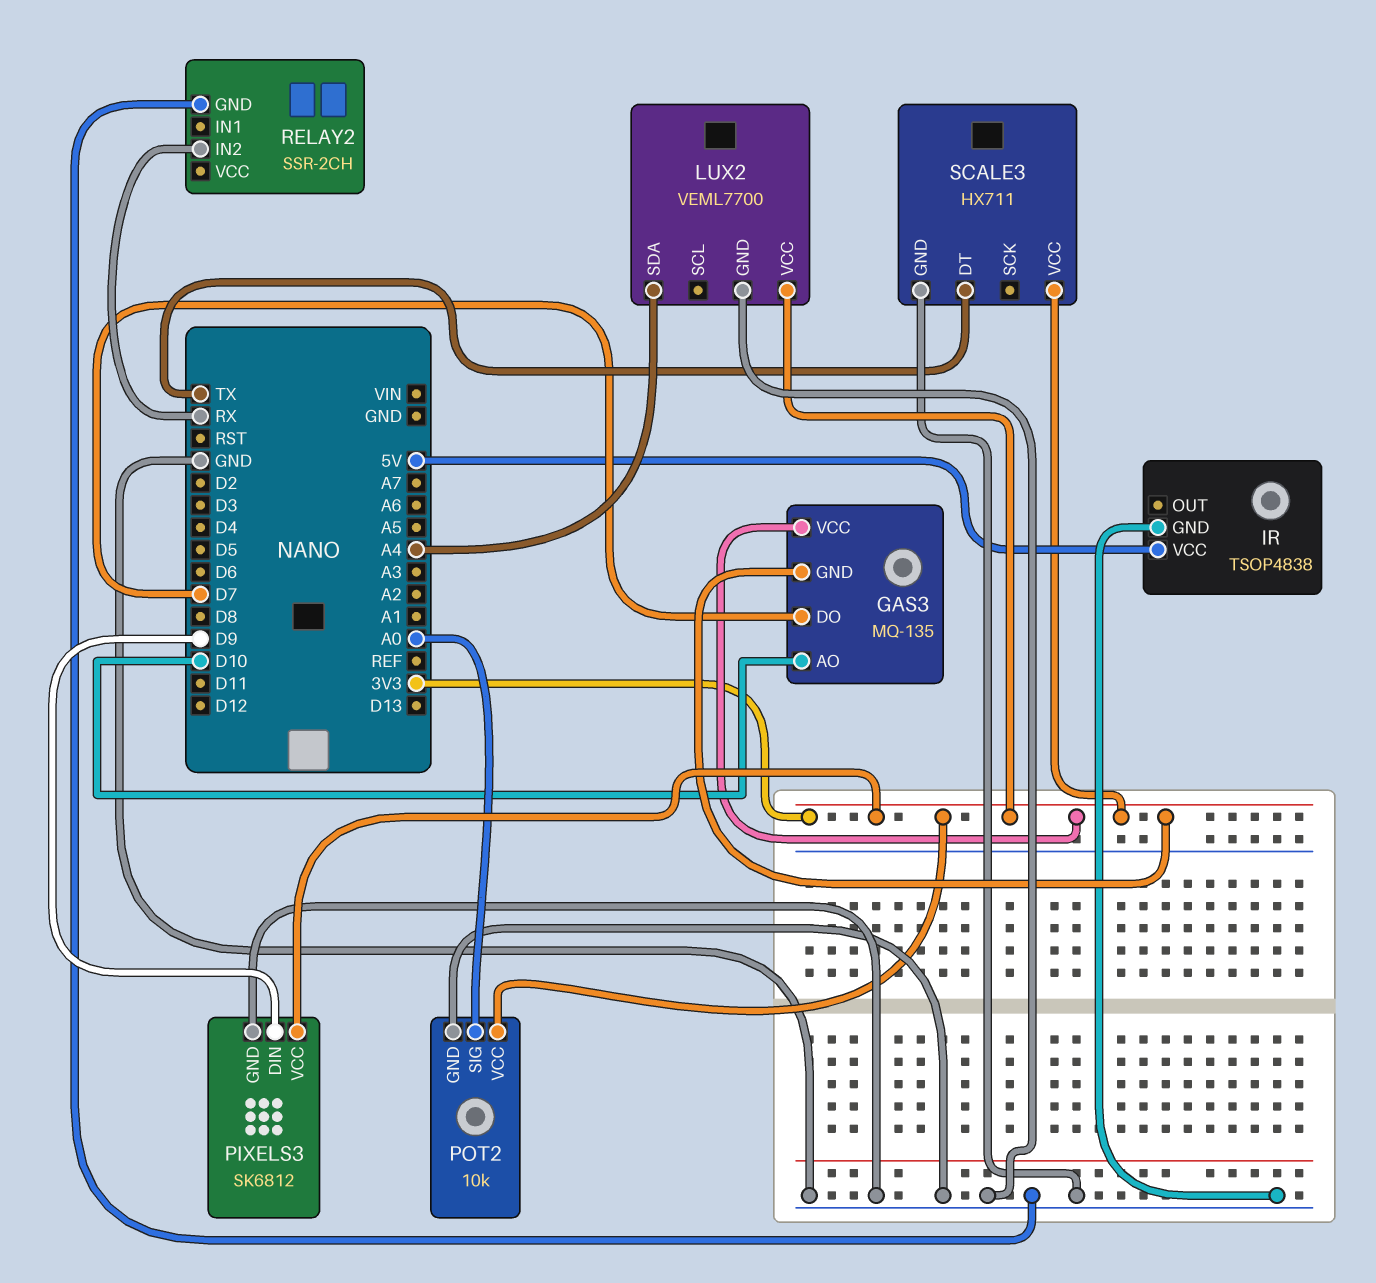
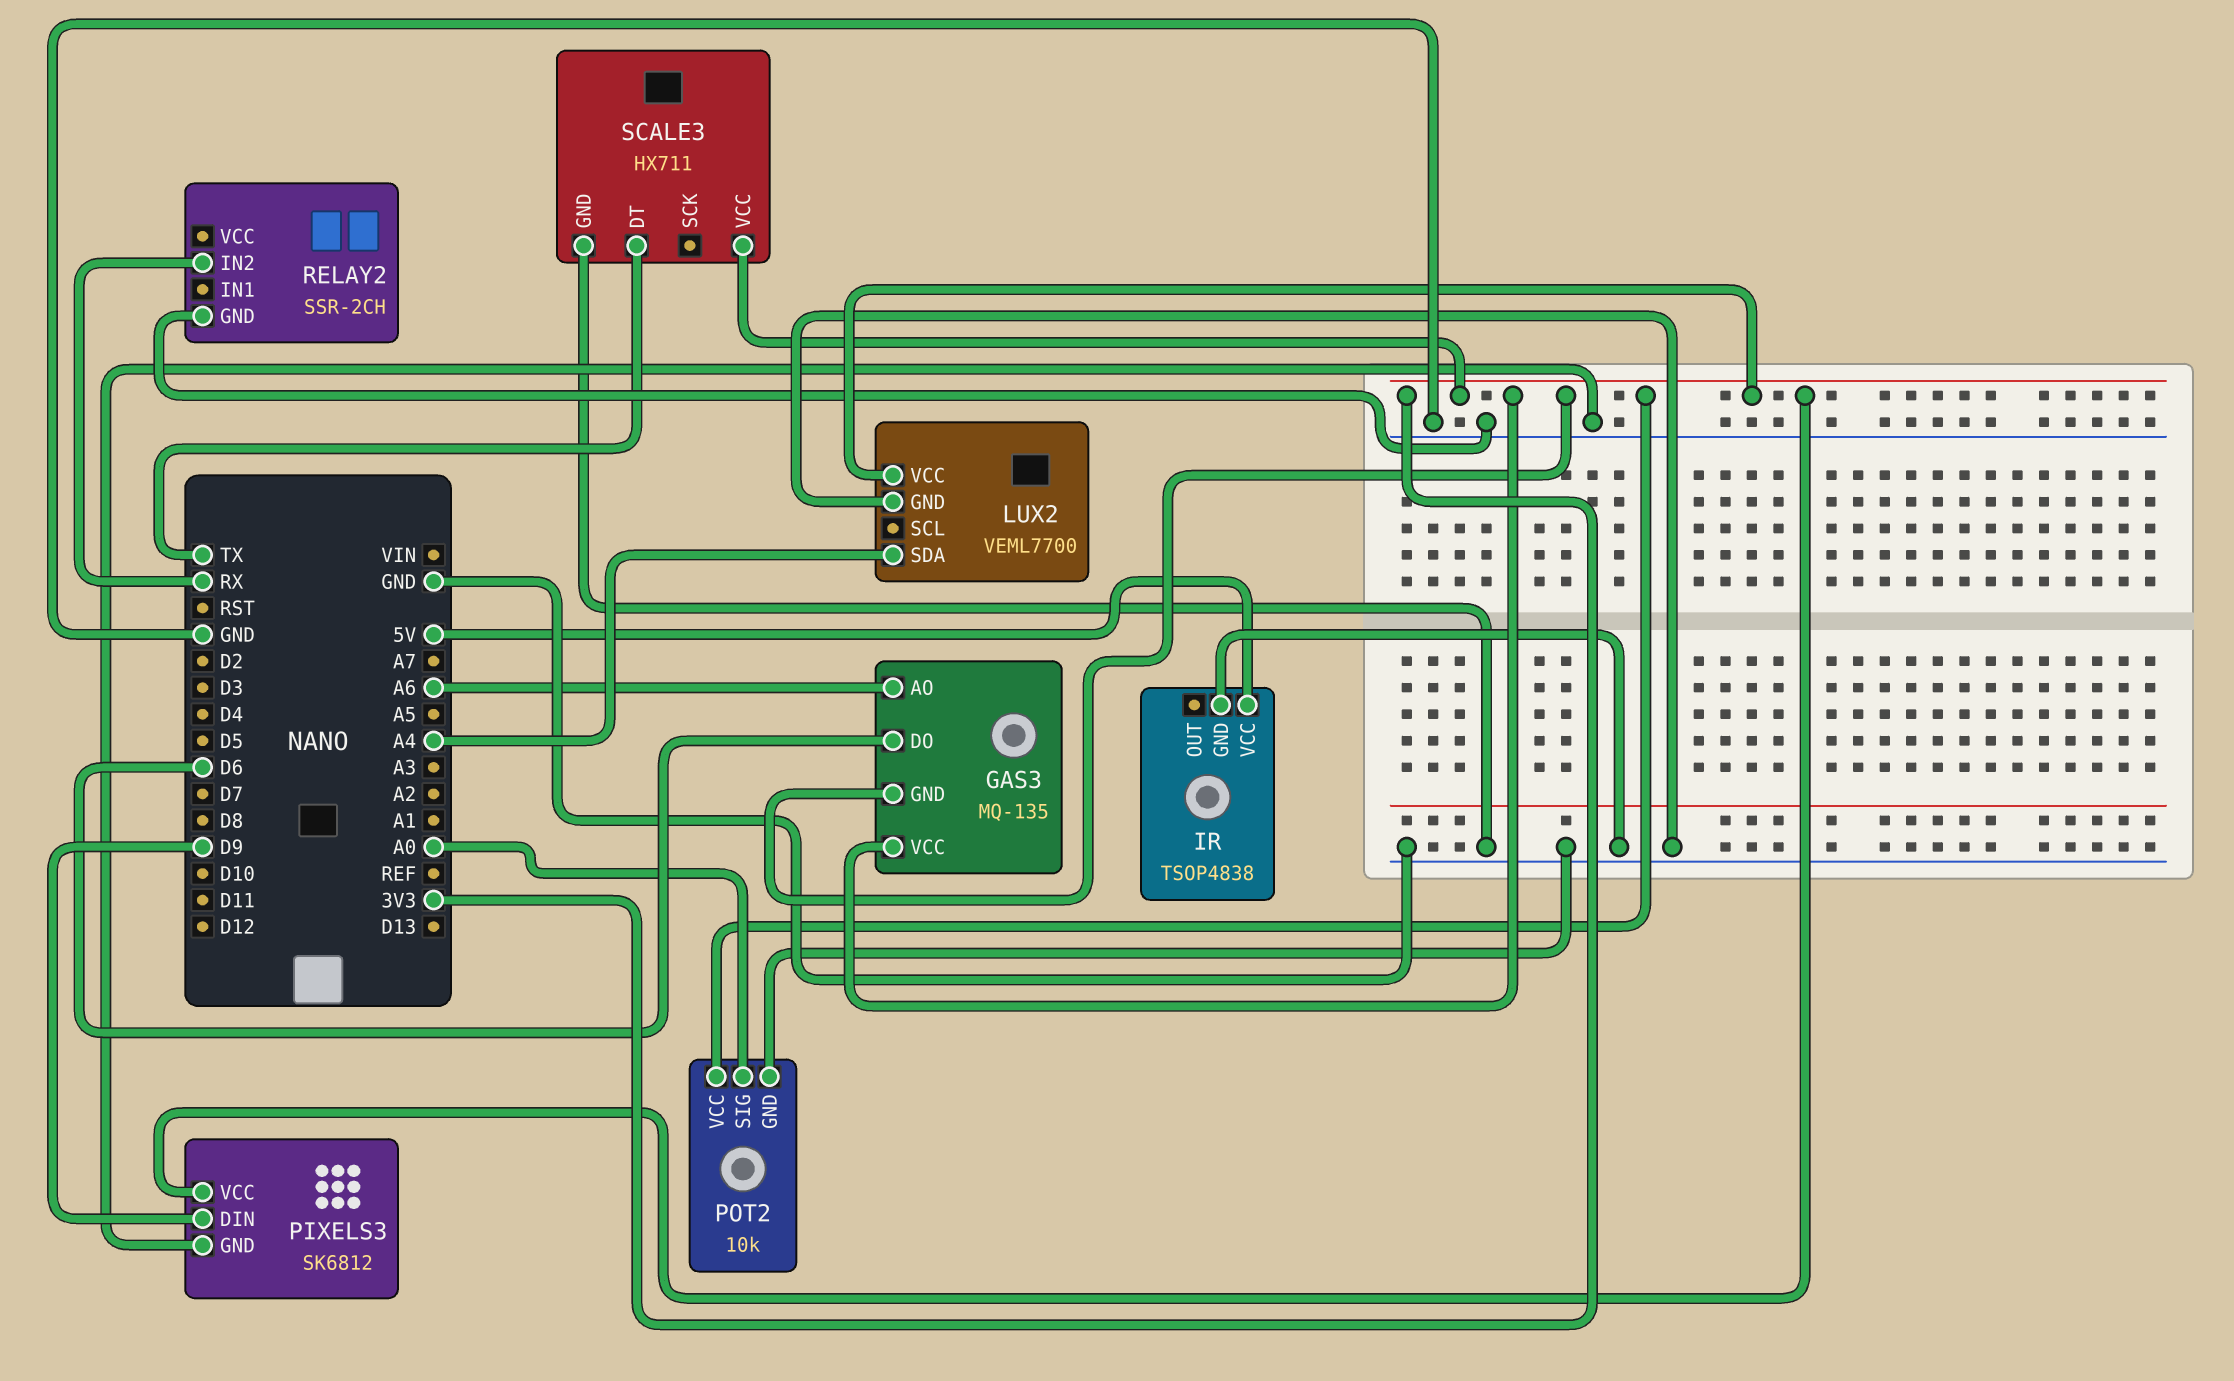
GAS3 pin AO: D10 -> A6
GAS3 pin DO: D7 -> D6

